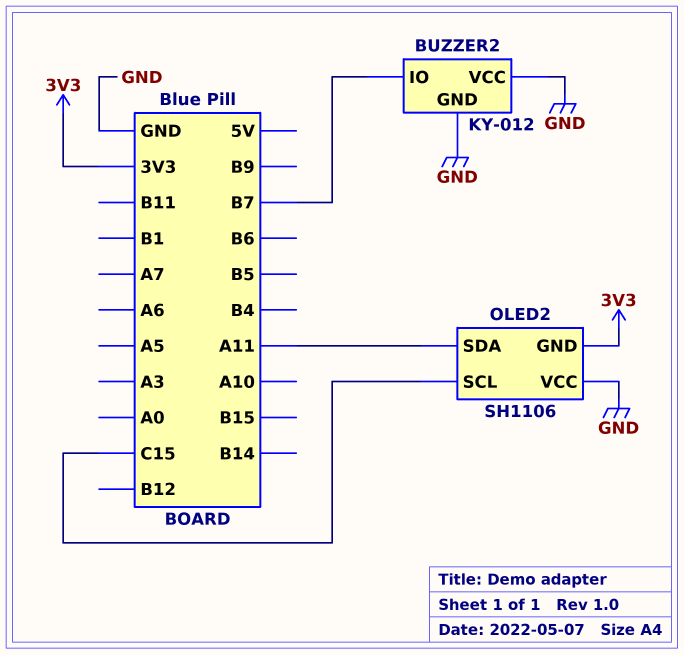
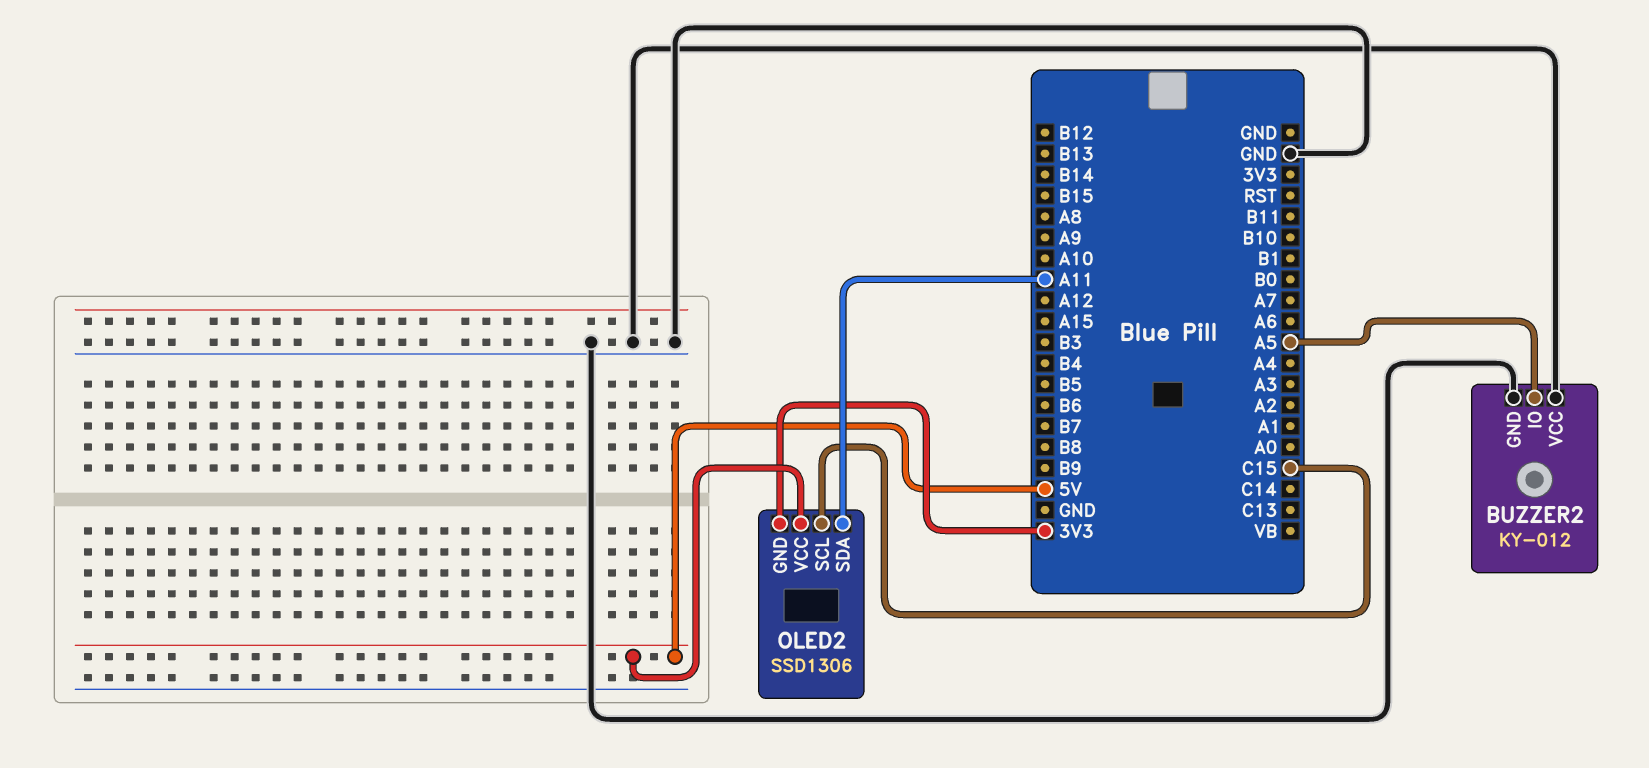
BUZZER2 pin IO: B7 -> A5
OLED2: SH1106 -> SSD1306
OLED2 pin VCC: GND -> 5V

